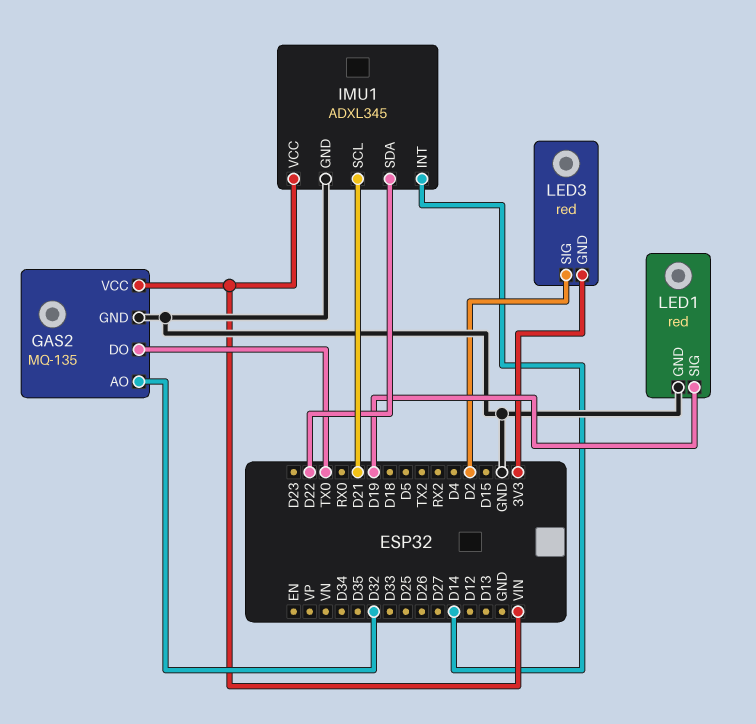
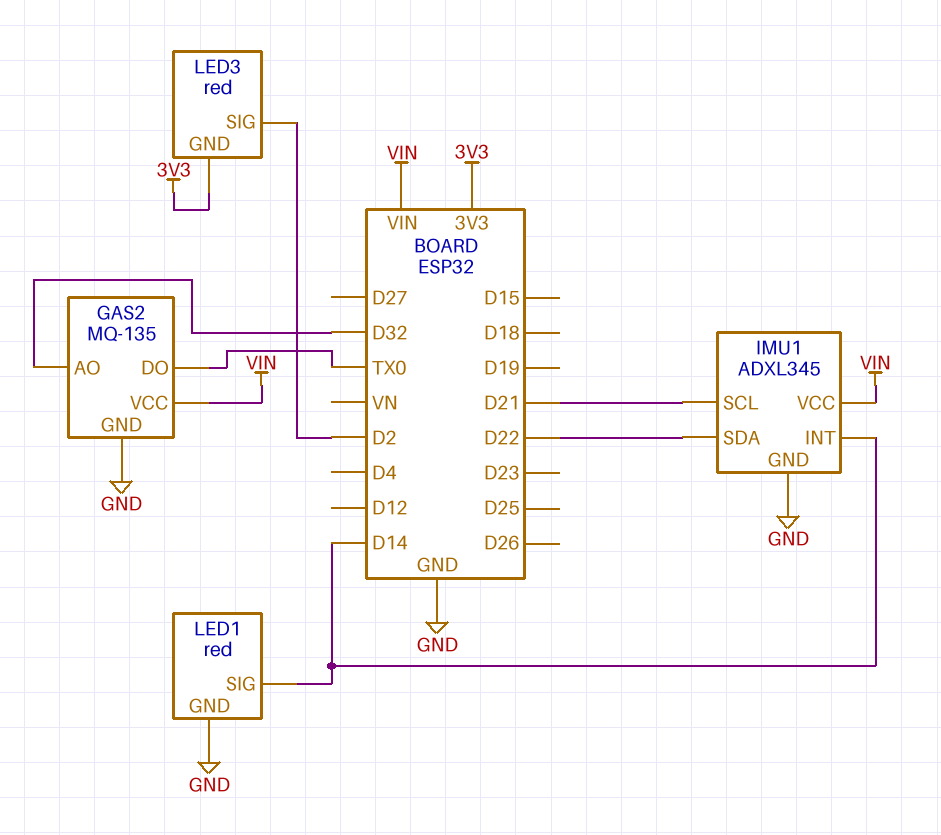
LED1 pin SIG: D19 -> D14

